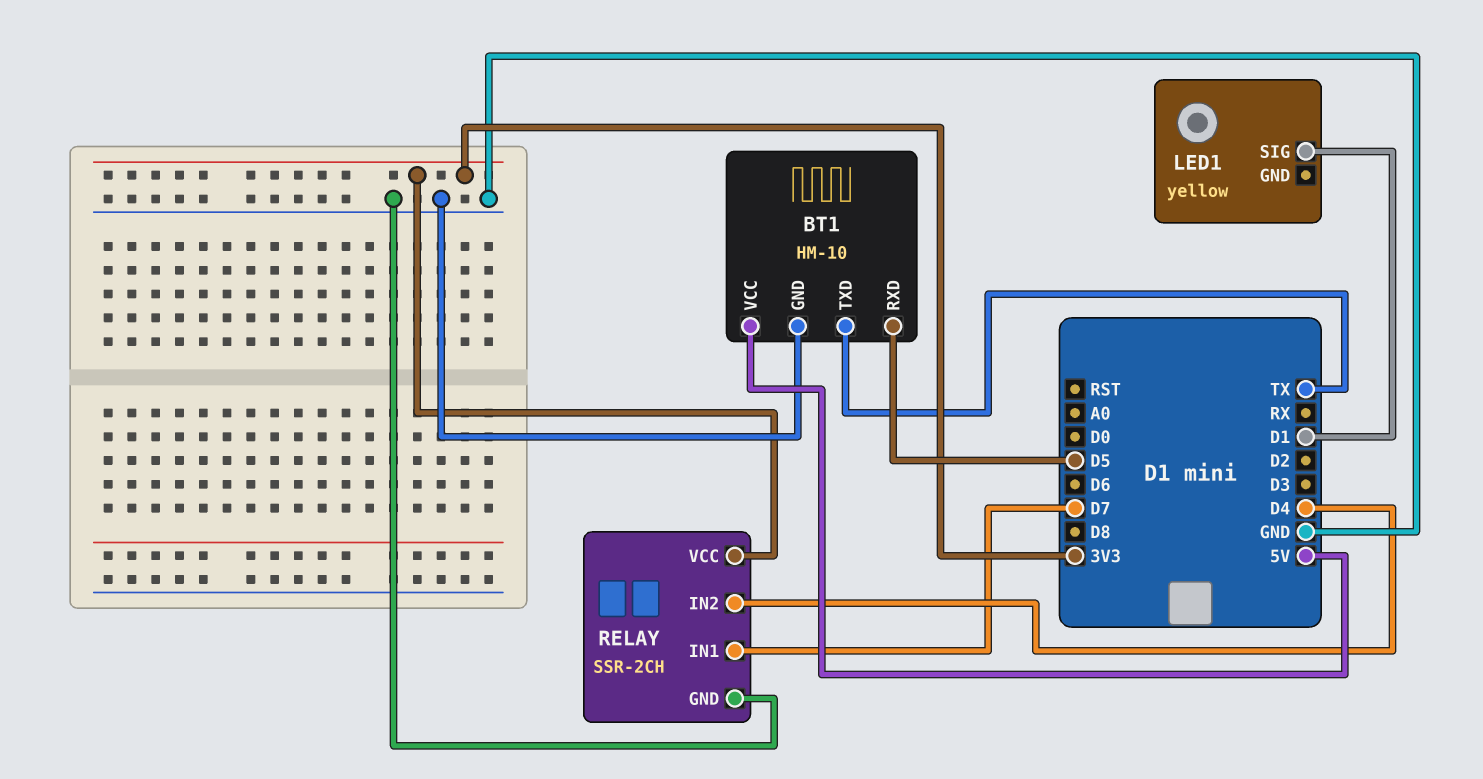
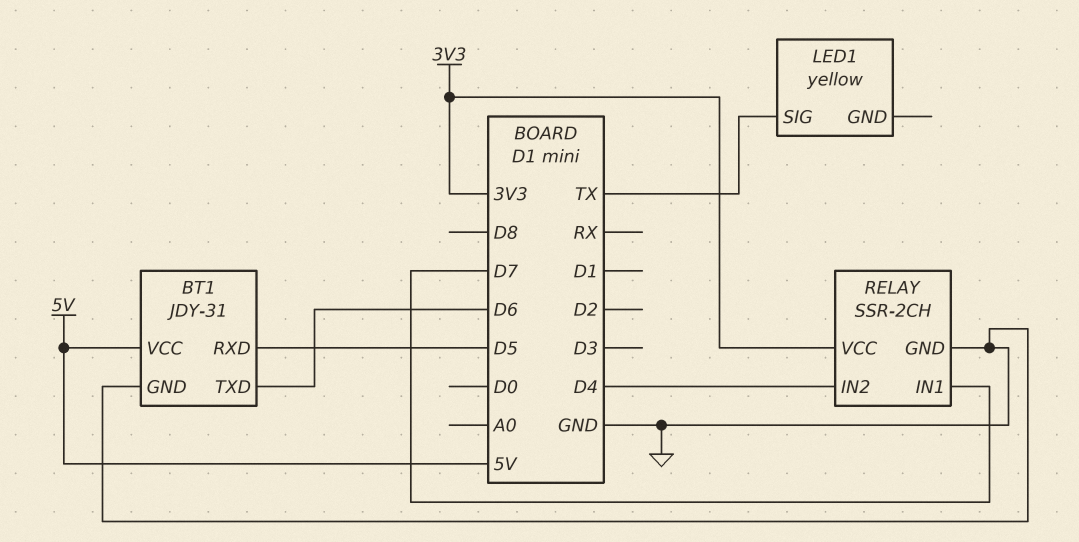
BT1: HM-10 -> JDY-31
BT1 pin TXD: TX -> D6
LED1 pin SIG: D1 -> TX

